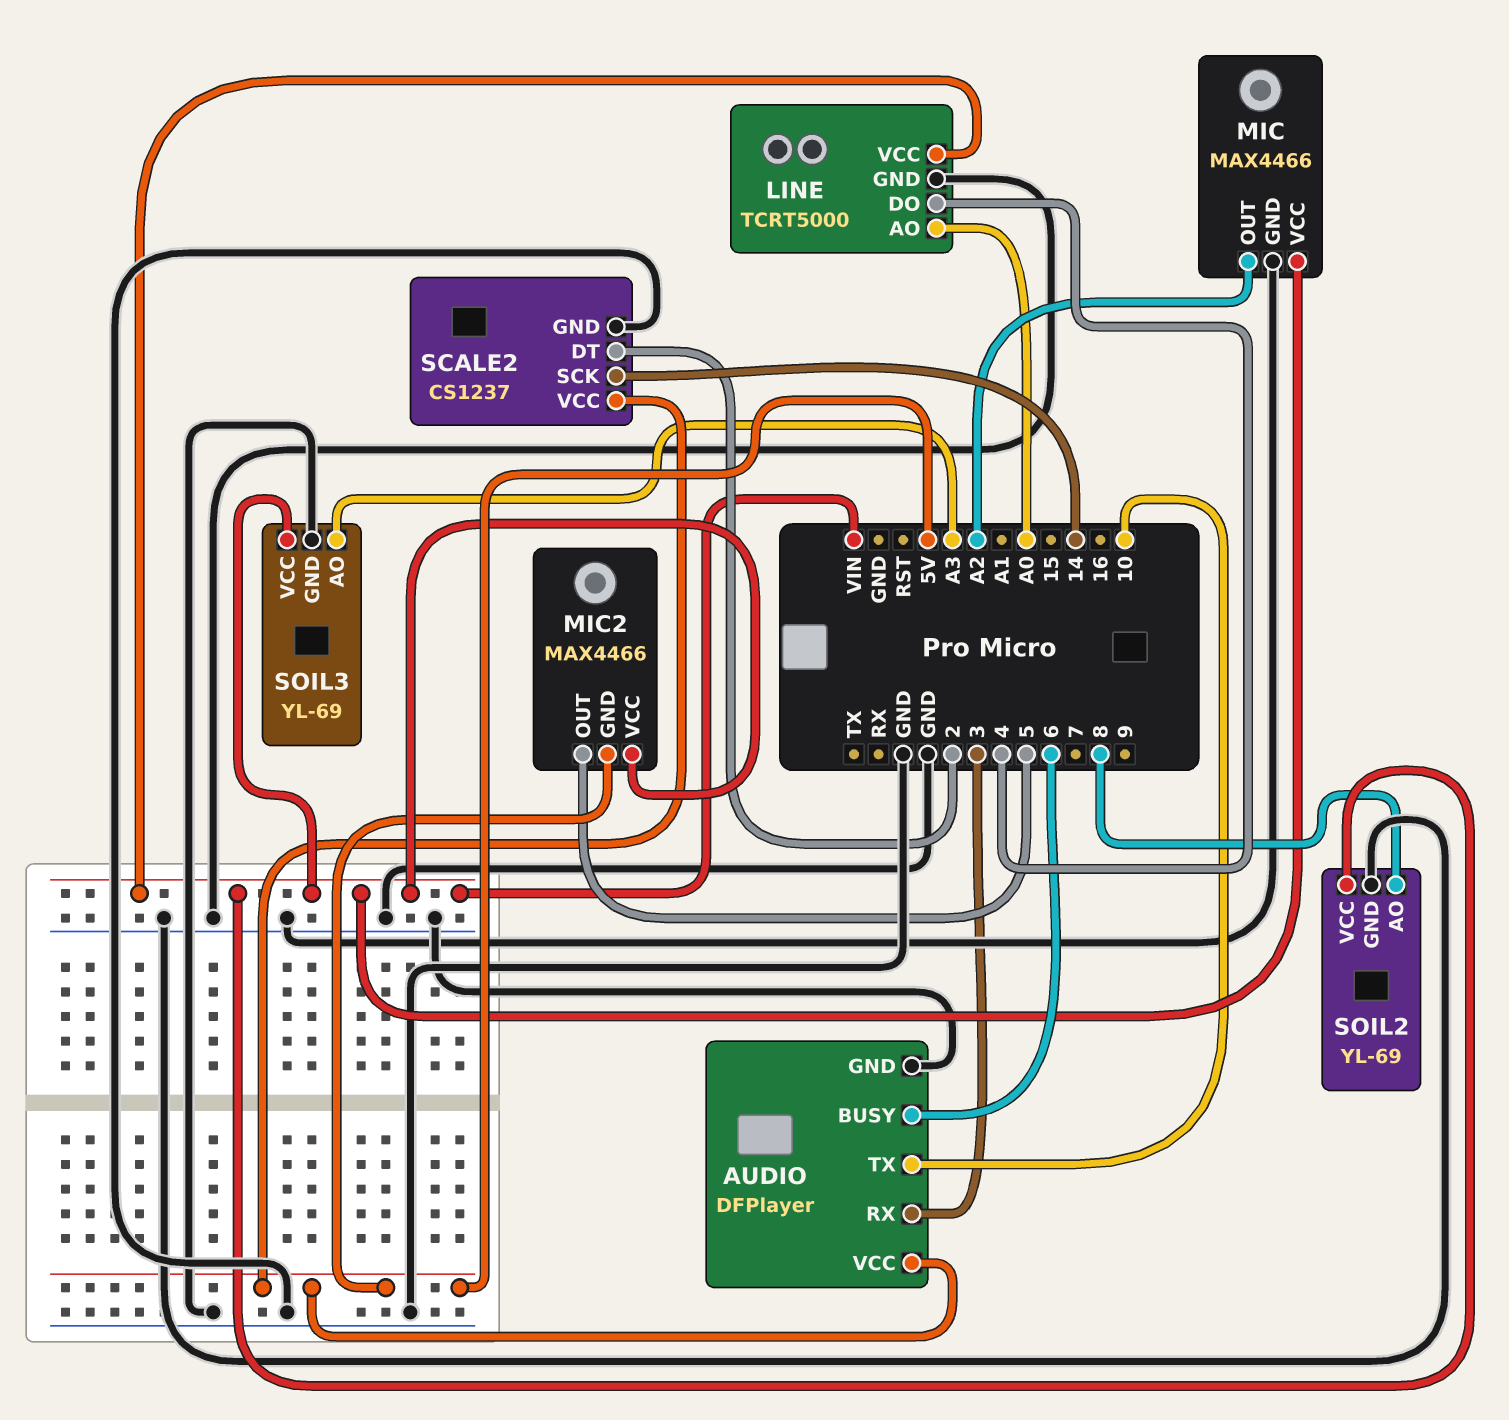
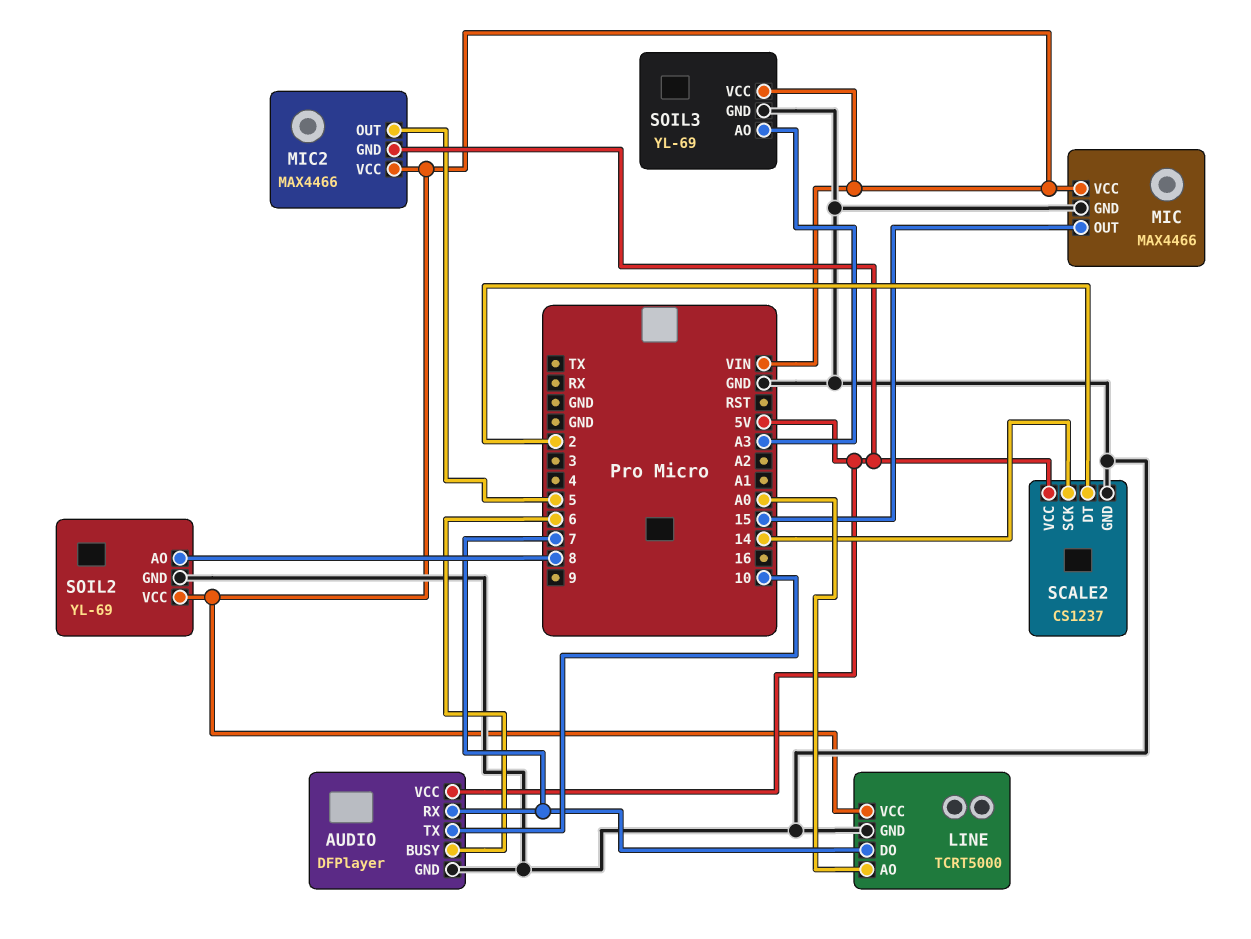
AUDIO pin RX: 3 -> 7
LINE pin DO: 4 -> 7
MIC pin OUT: A2 -> 15

